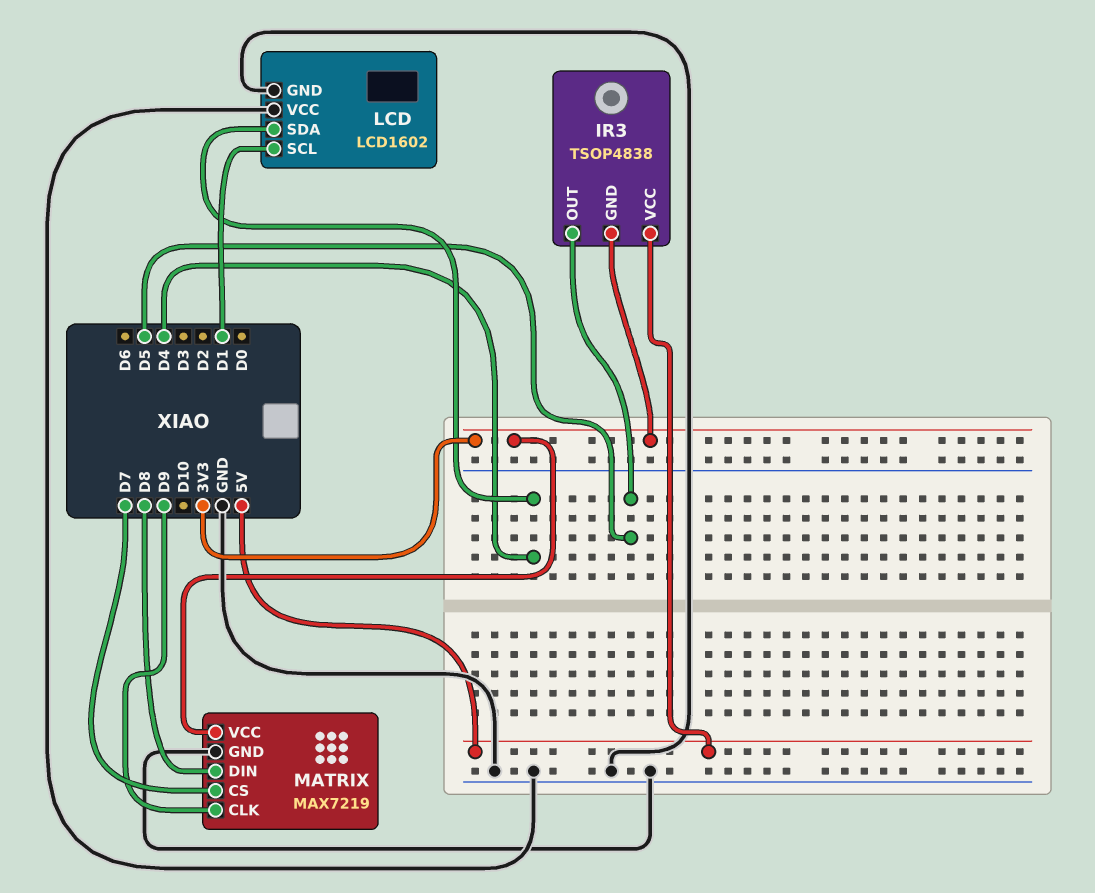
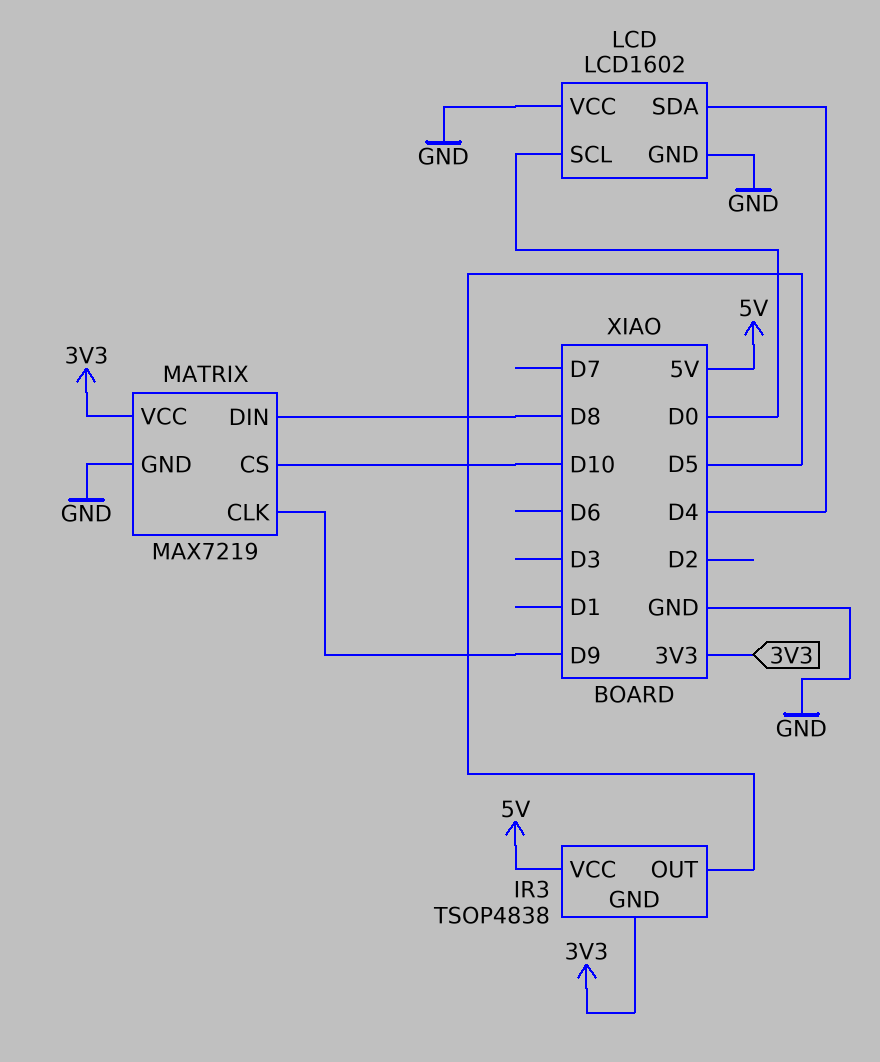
LCD pin SCL: D1 -> D0
MATRIX pin CS: D7 -> D10

